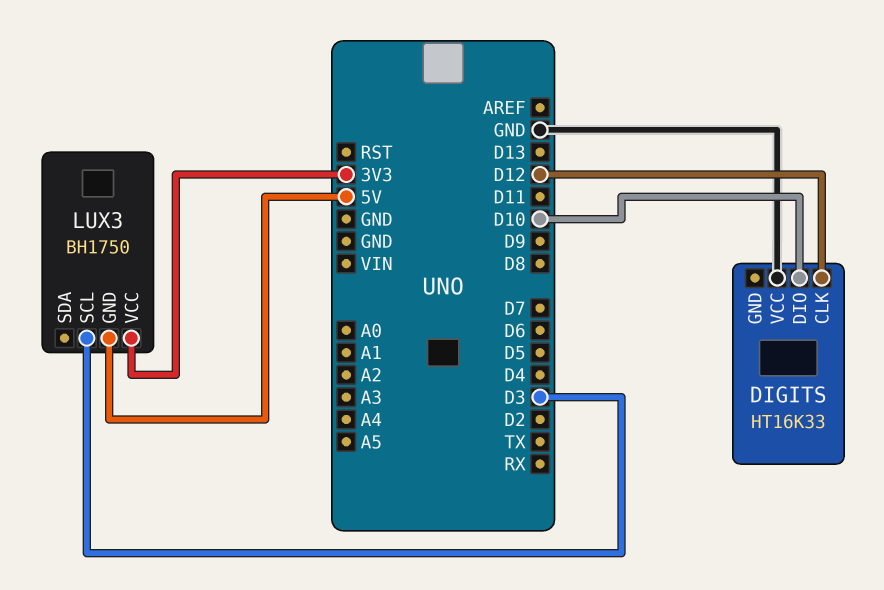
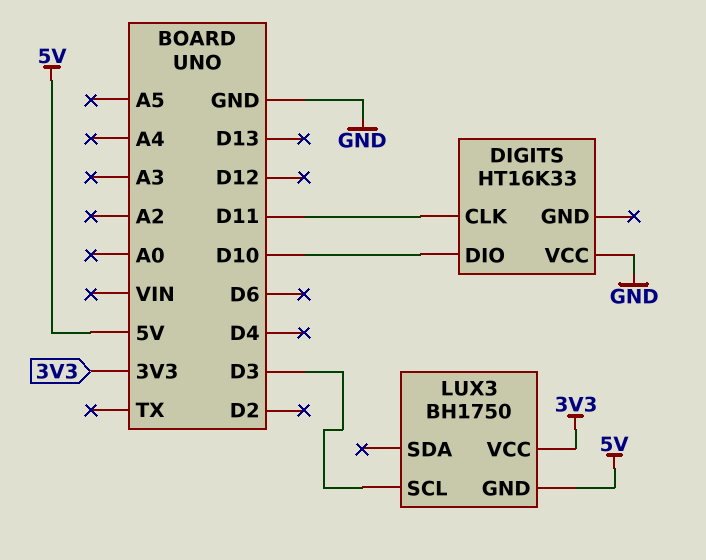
DIGITS pin CLK: D12 -> D11

